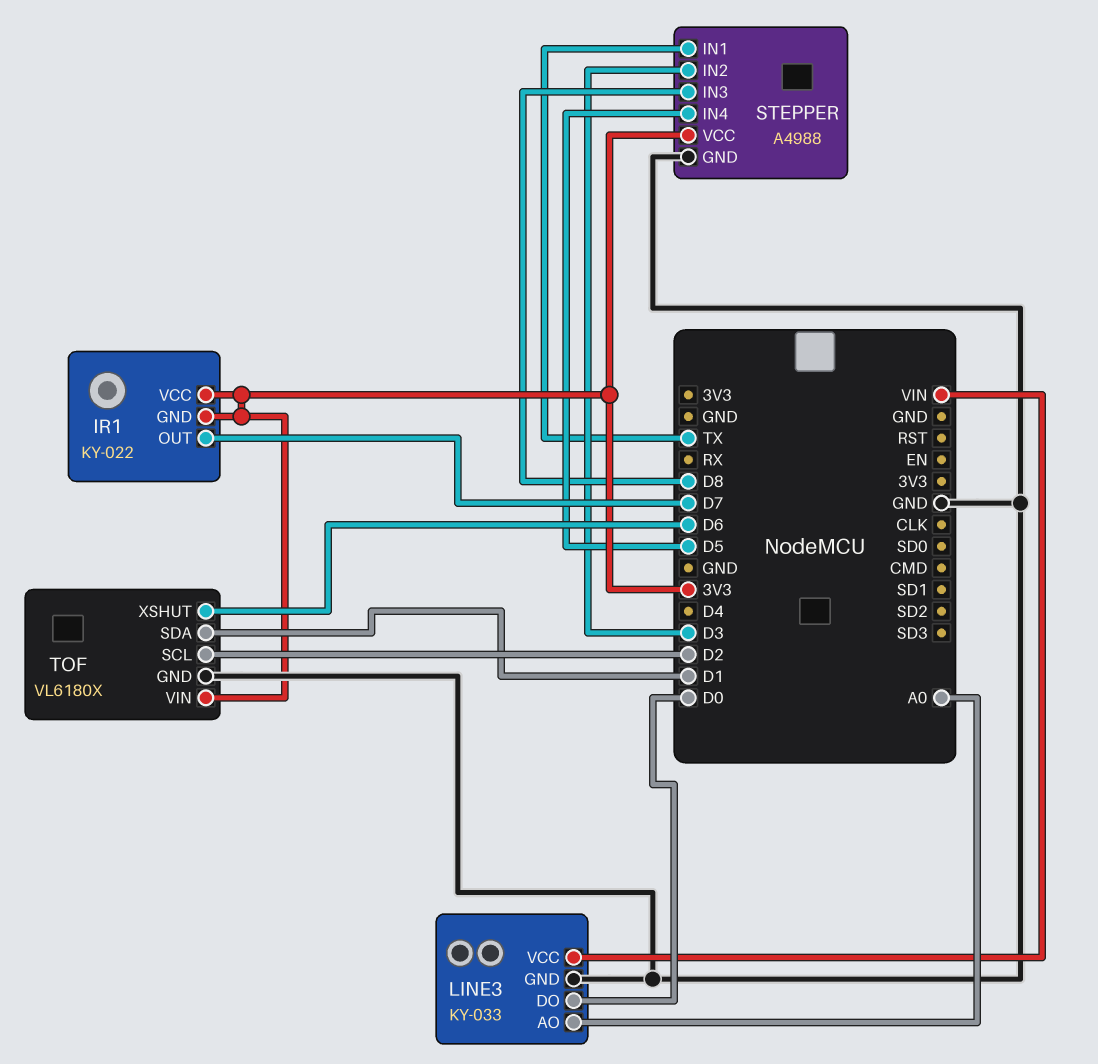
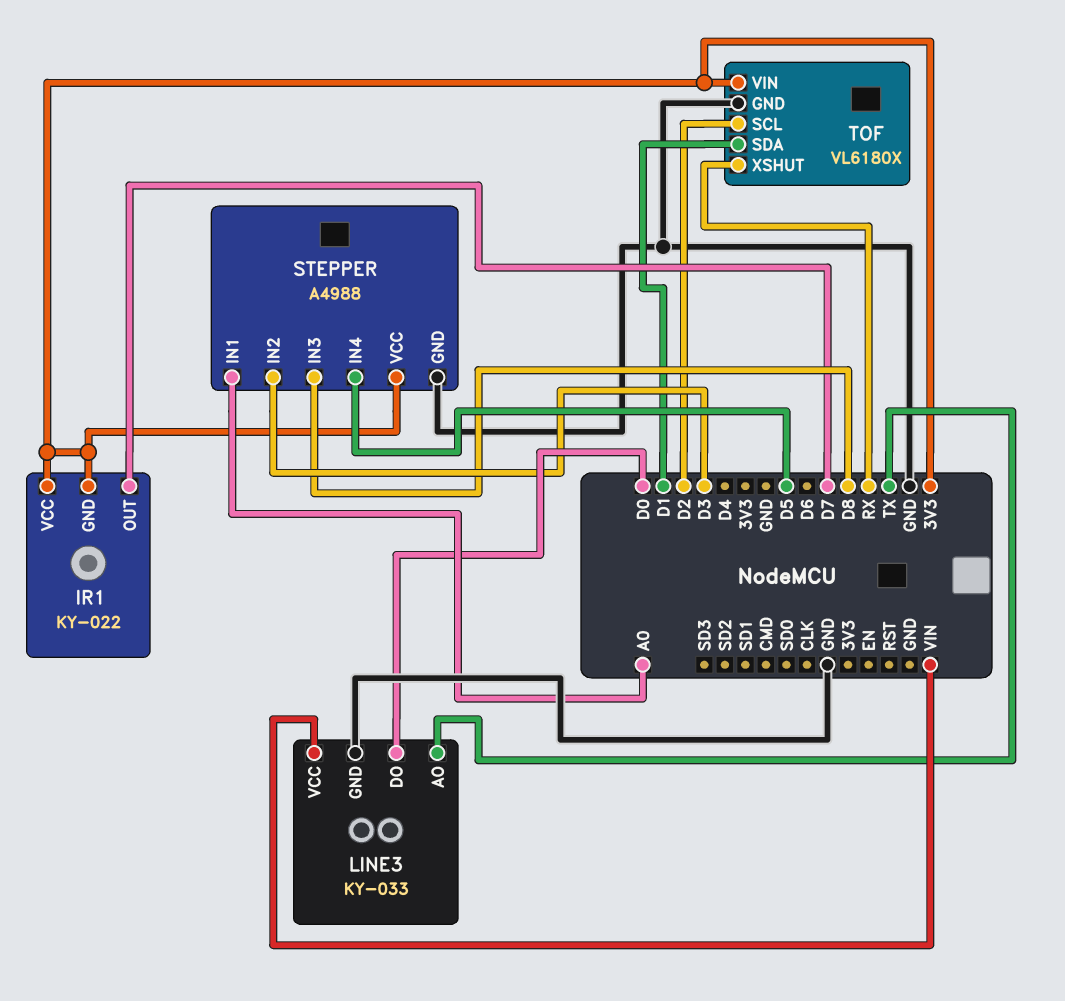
LINE3 pin AO: A0 -> TX
STEPPER pin IN1: TX -> A0
TOF pin XSHUT: D6 -> RX

